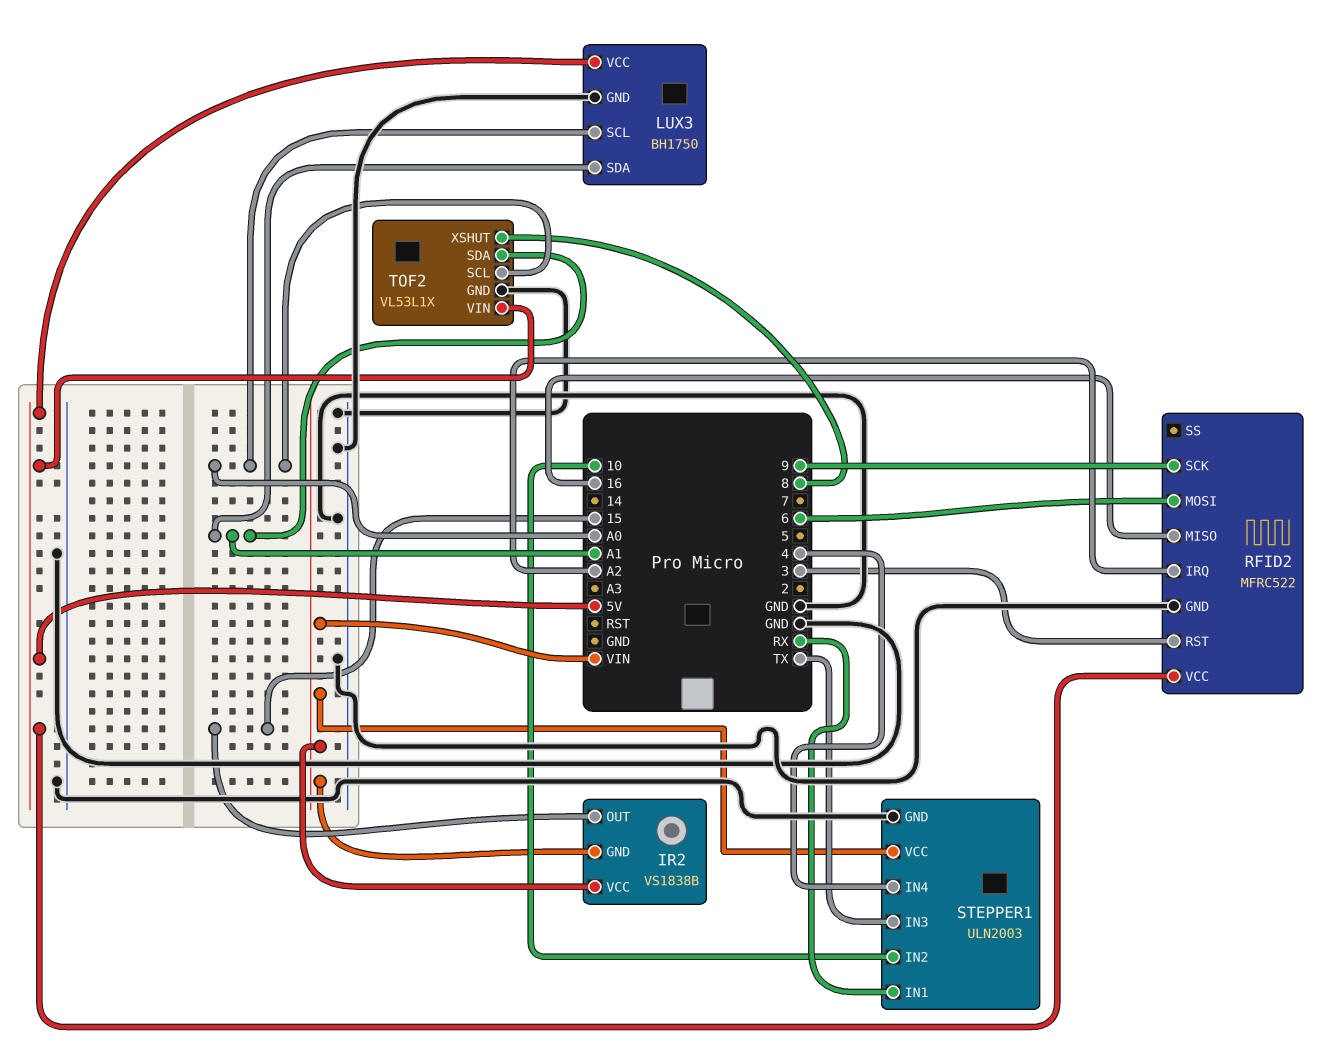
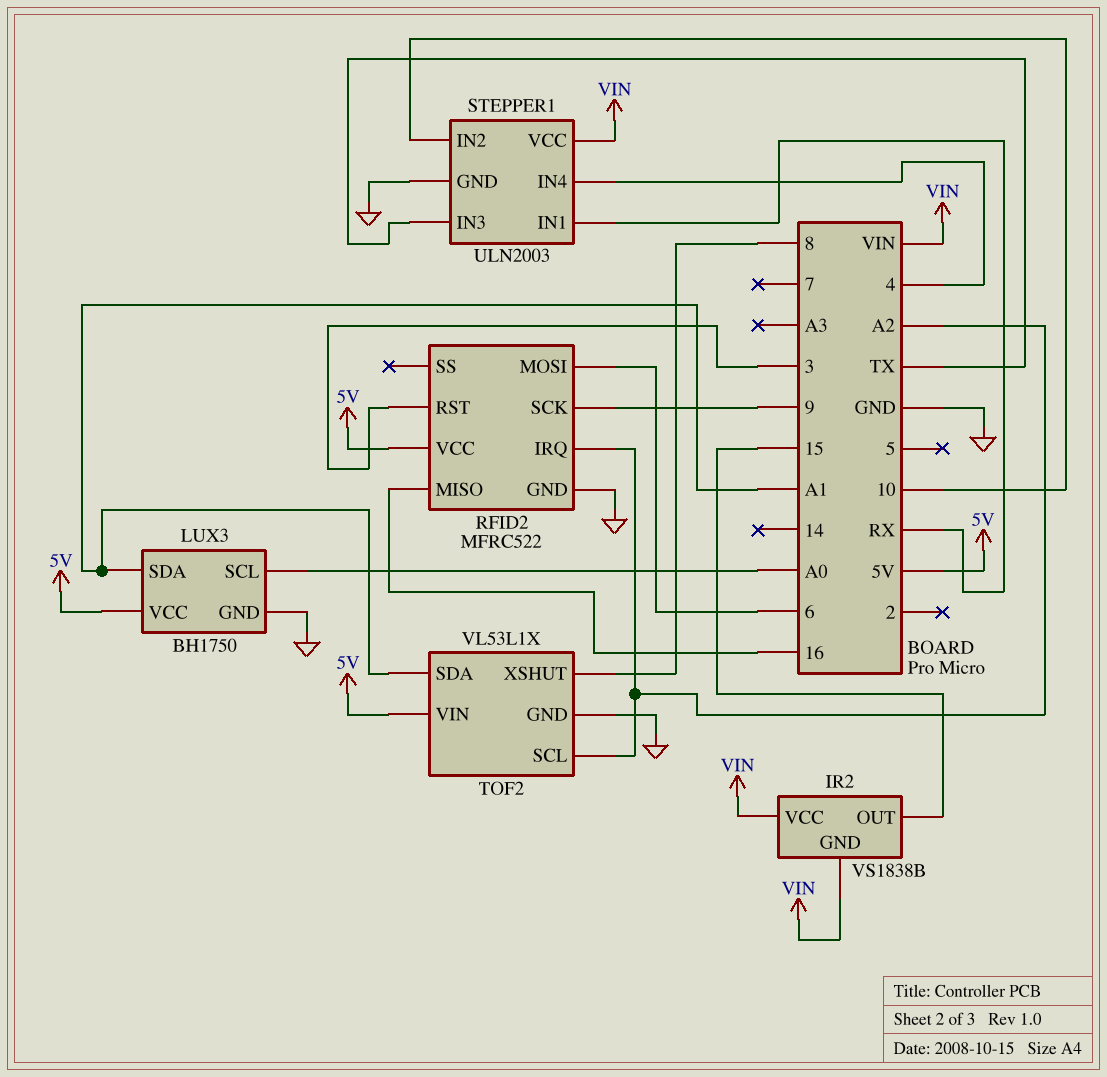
TOF2 pin SCL: A0 -> A2

